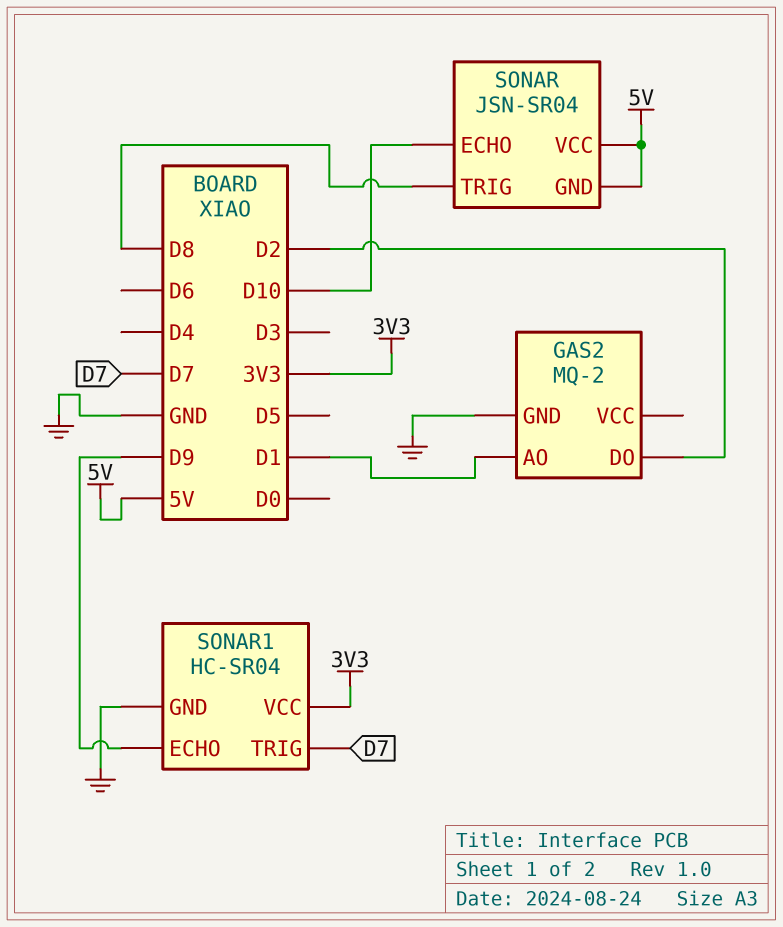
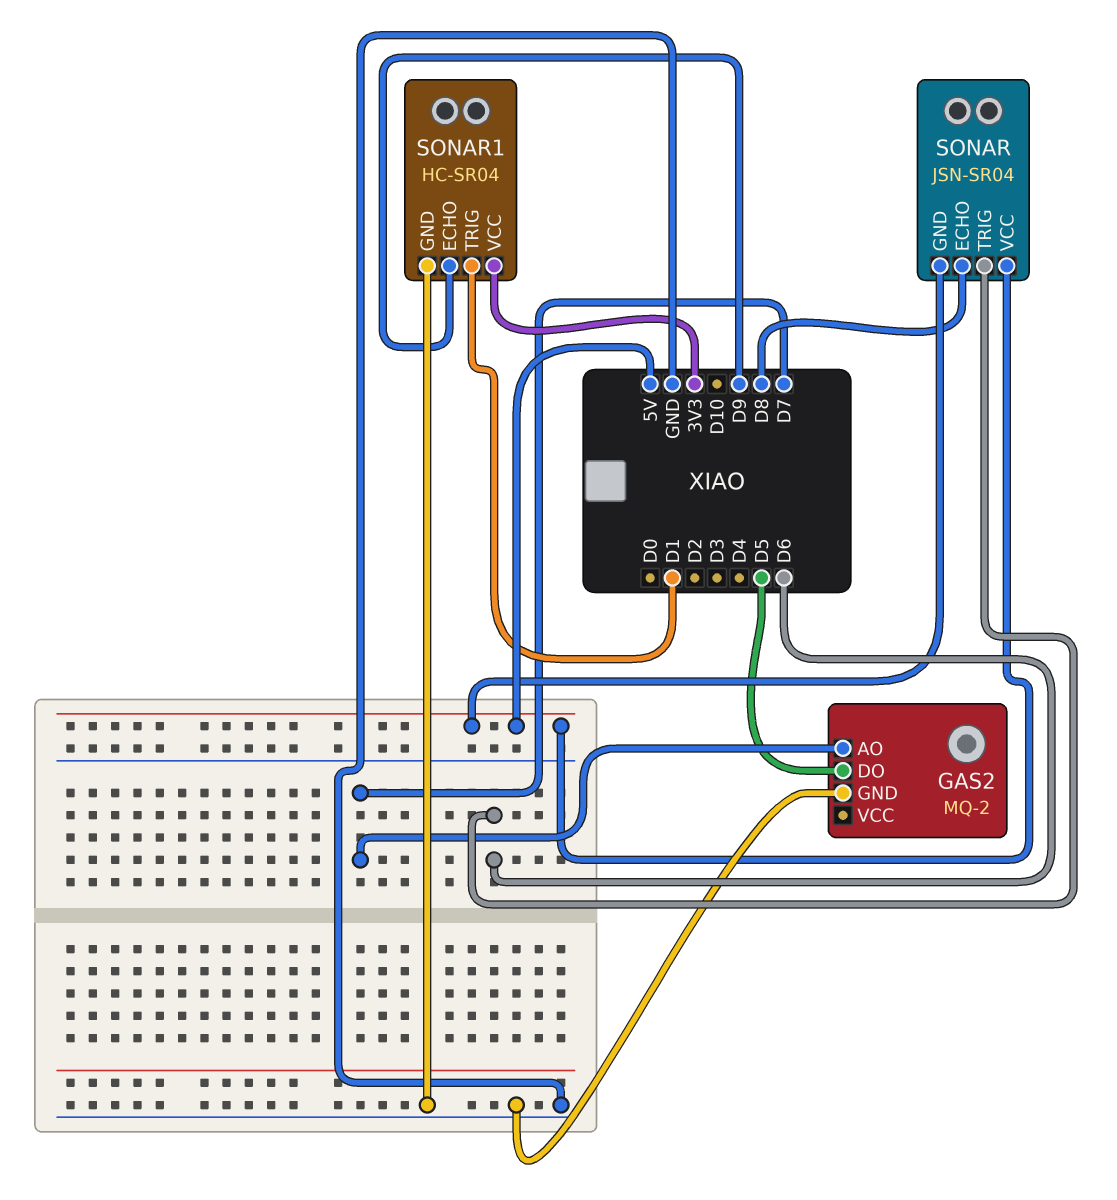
GAS2 pin AO: D1 -> D7
GAS2 pin DO: D2 -> D5
SONAR pin ECHO: D10 -> D8
SONAR pin TRIG: D8 -> D6
SONAR1 pin TRIG: D7 -> D1

